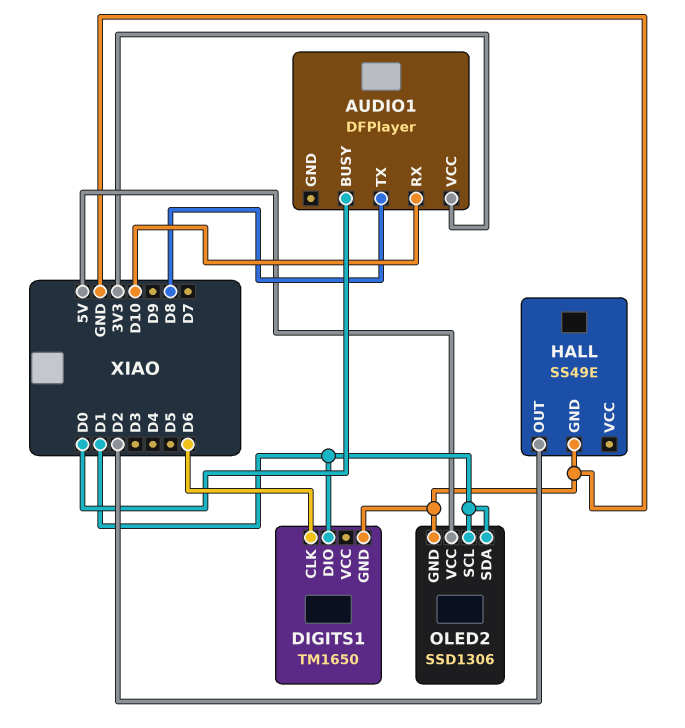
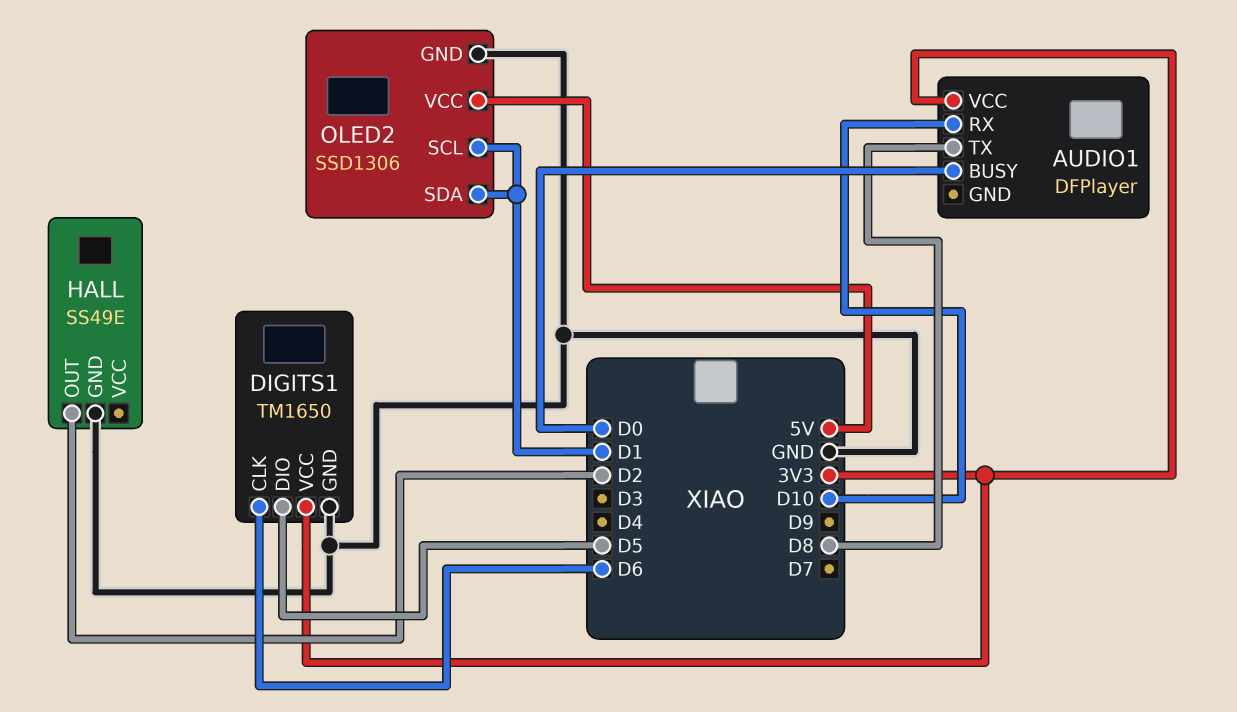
DIGITS1 pin DIO: D1 -> D5
DIGITS1 pin VCC: none -> 3V3

